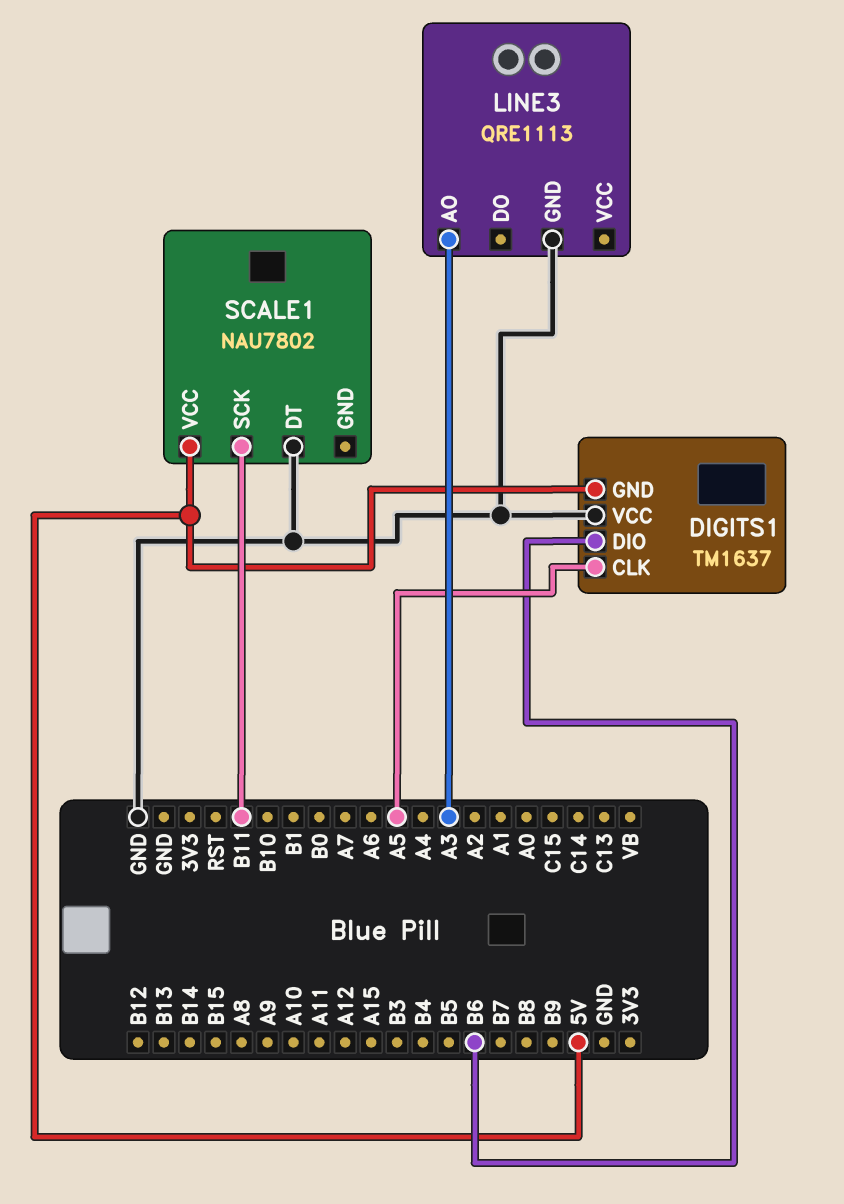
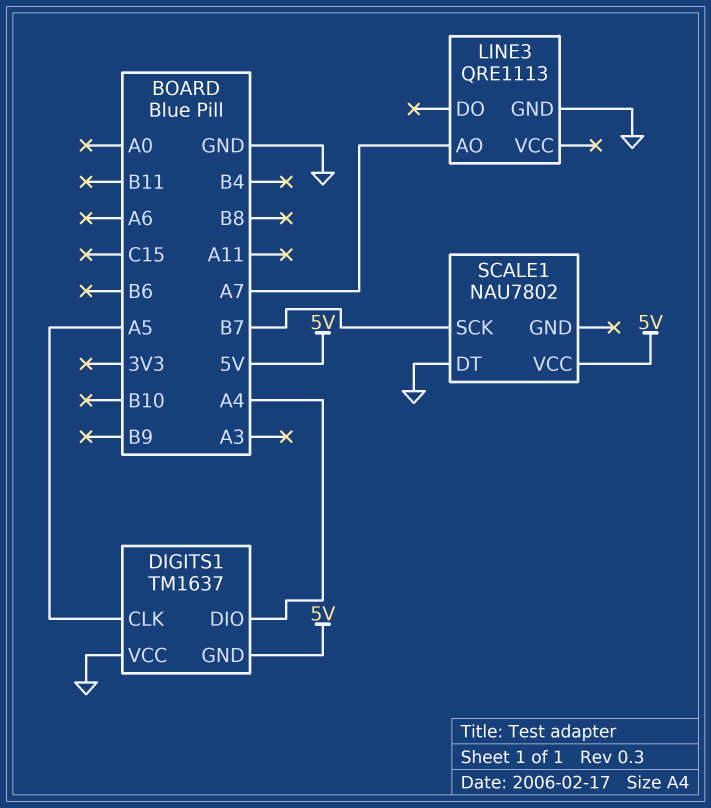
DIGITS1 pin DIO: B6 -> A4
LINE3 pin AO: A3 -> A7
SCALE1 pin SCK: B11 -> B7

